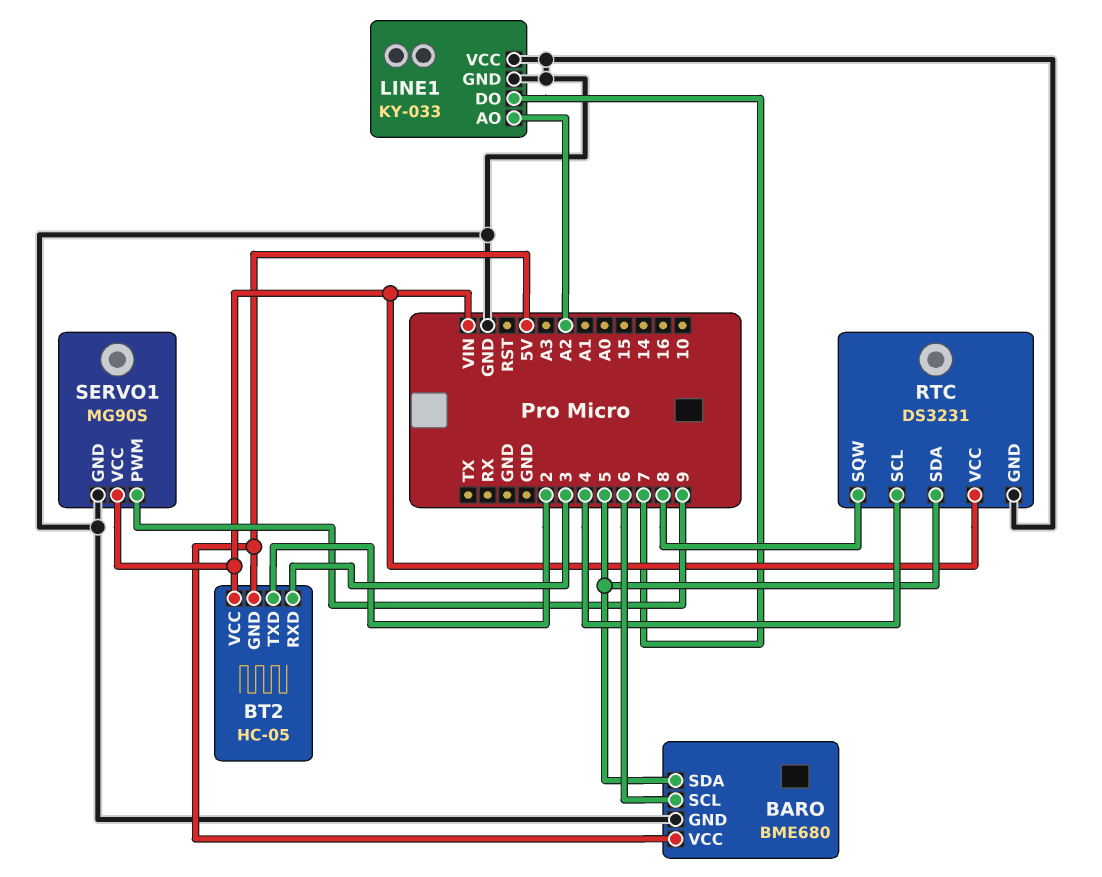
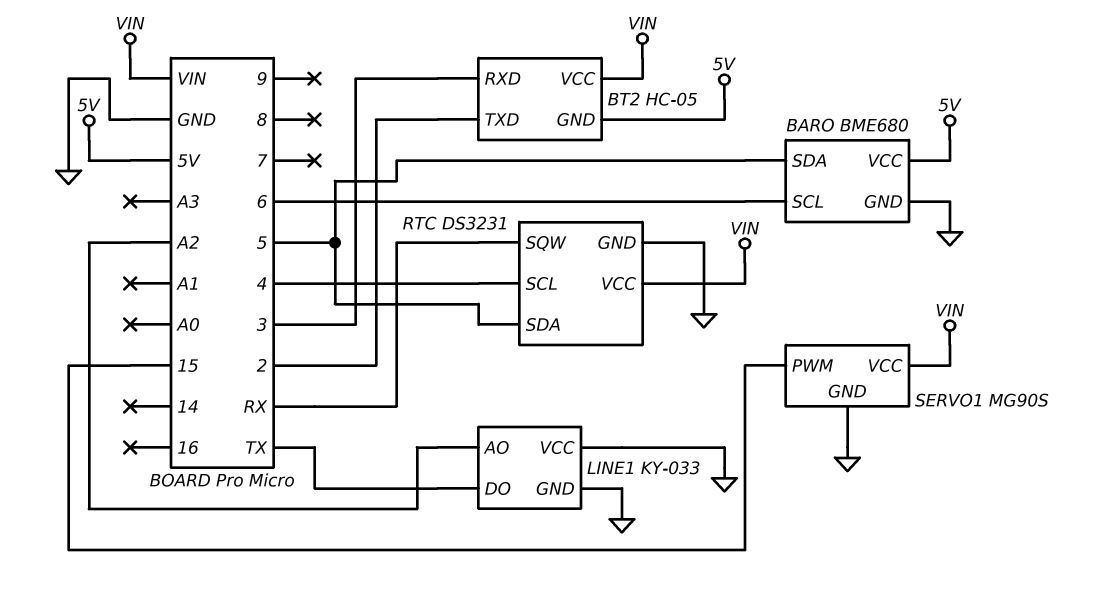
LINE1 pin DO: 7 -> TX
RTC pin SQW: 8 -> RX
SERVO1 pin PWM: 9 -> 15

